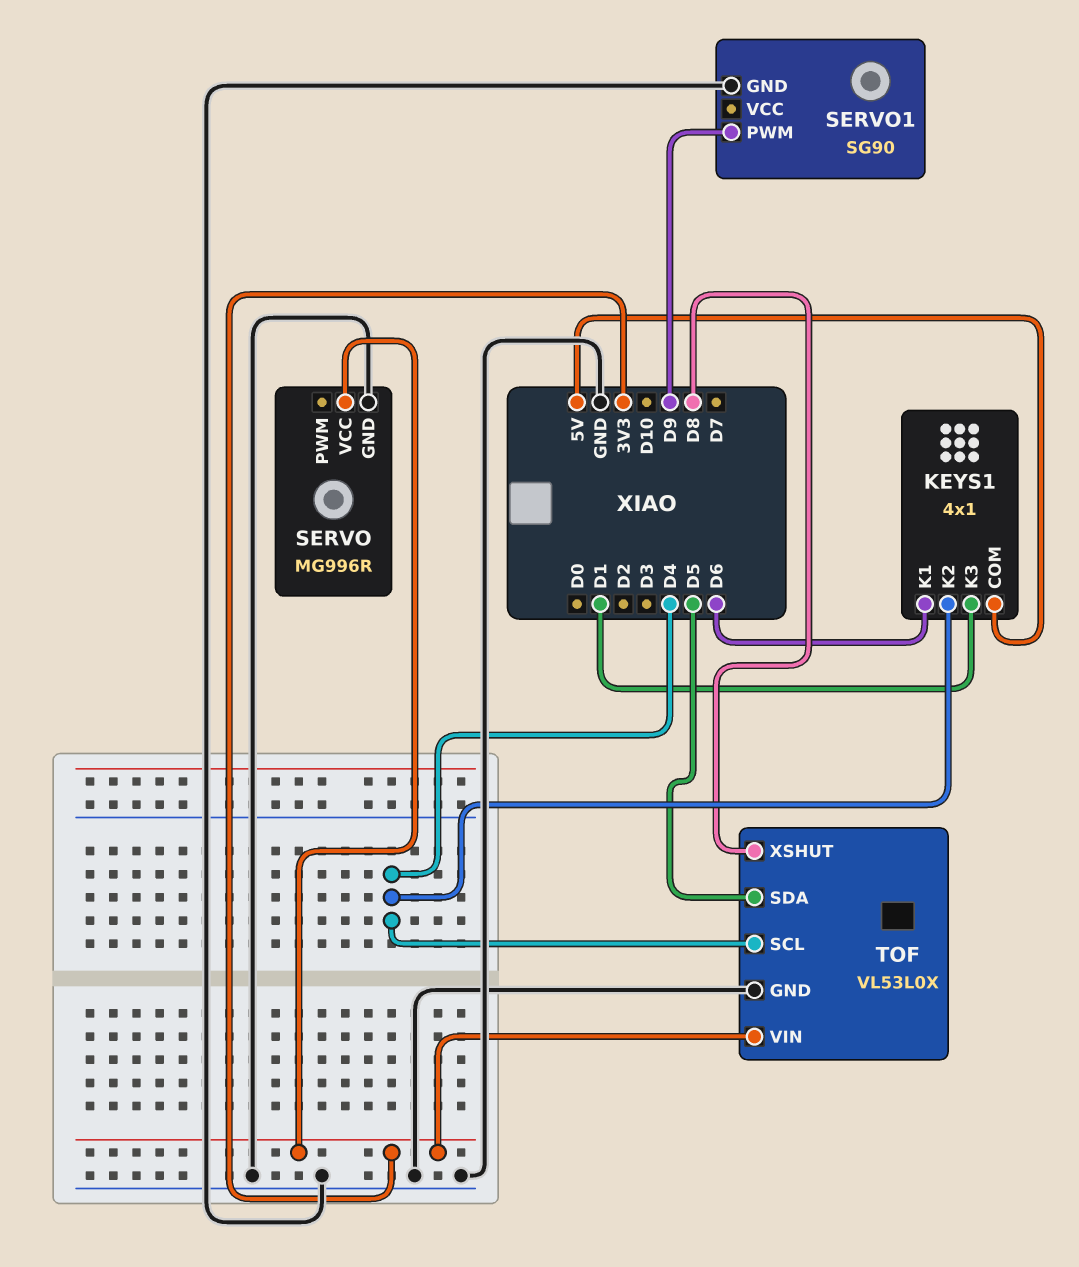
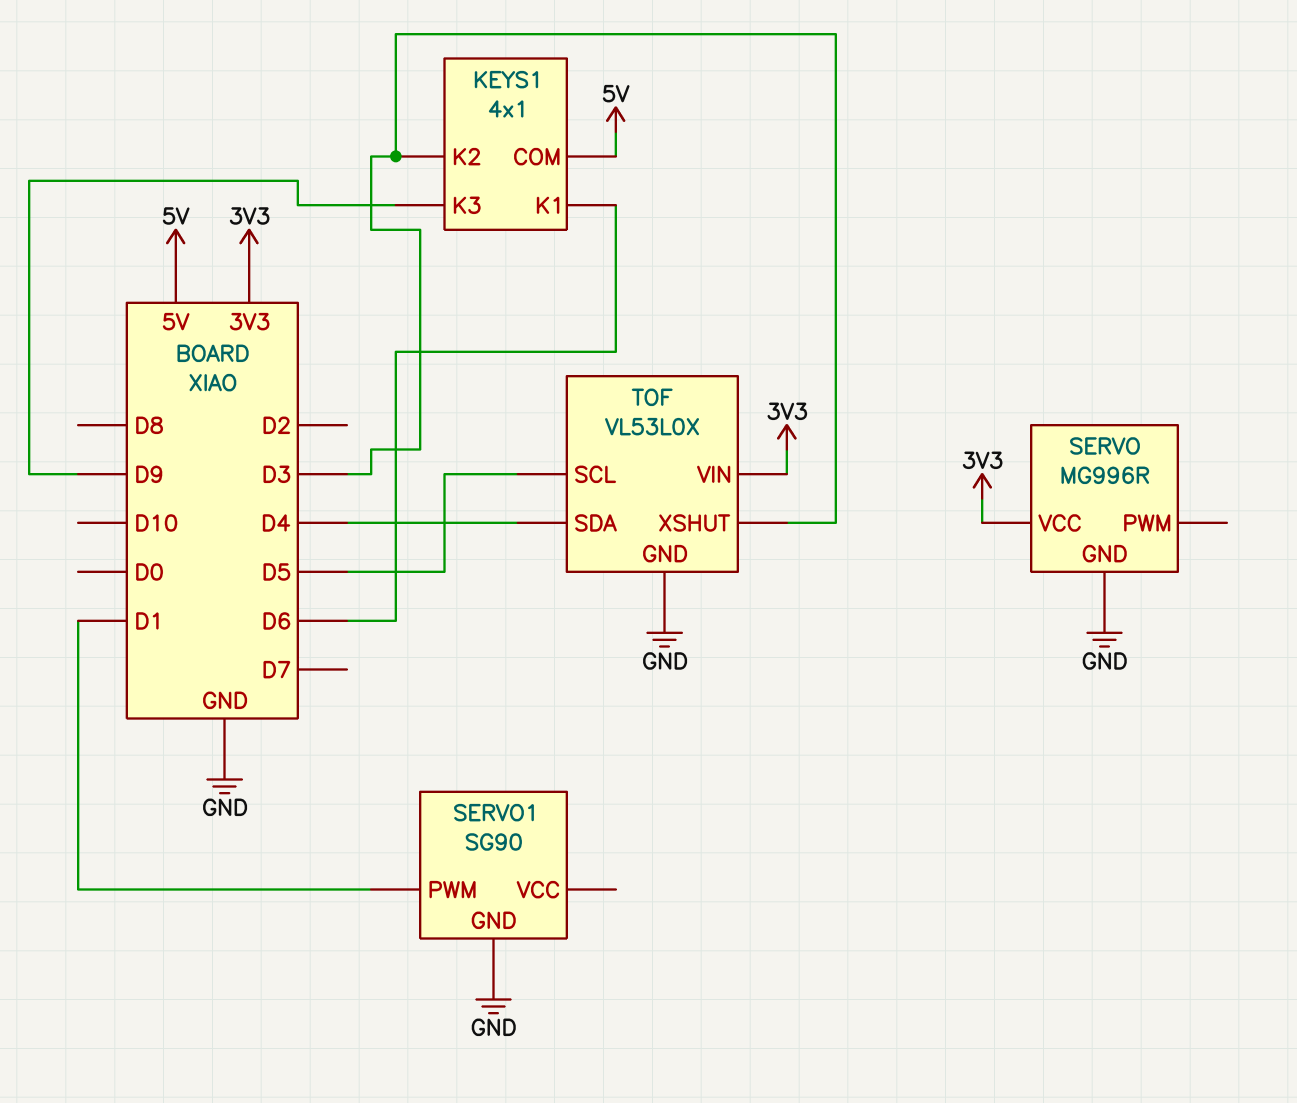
KEYS1 pin K2: D4 -> D3
KEYS1 pin K3: D1 -> D9
SERVO1 pin PWM: D9 -> D1
TOF pin SCL: D4 -> D5
TOF pin SDA: D5 -> D4
TOF pin XSHUT: D8 -> D3

